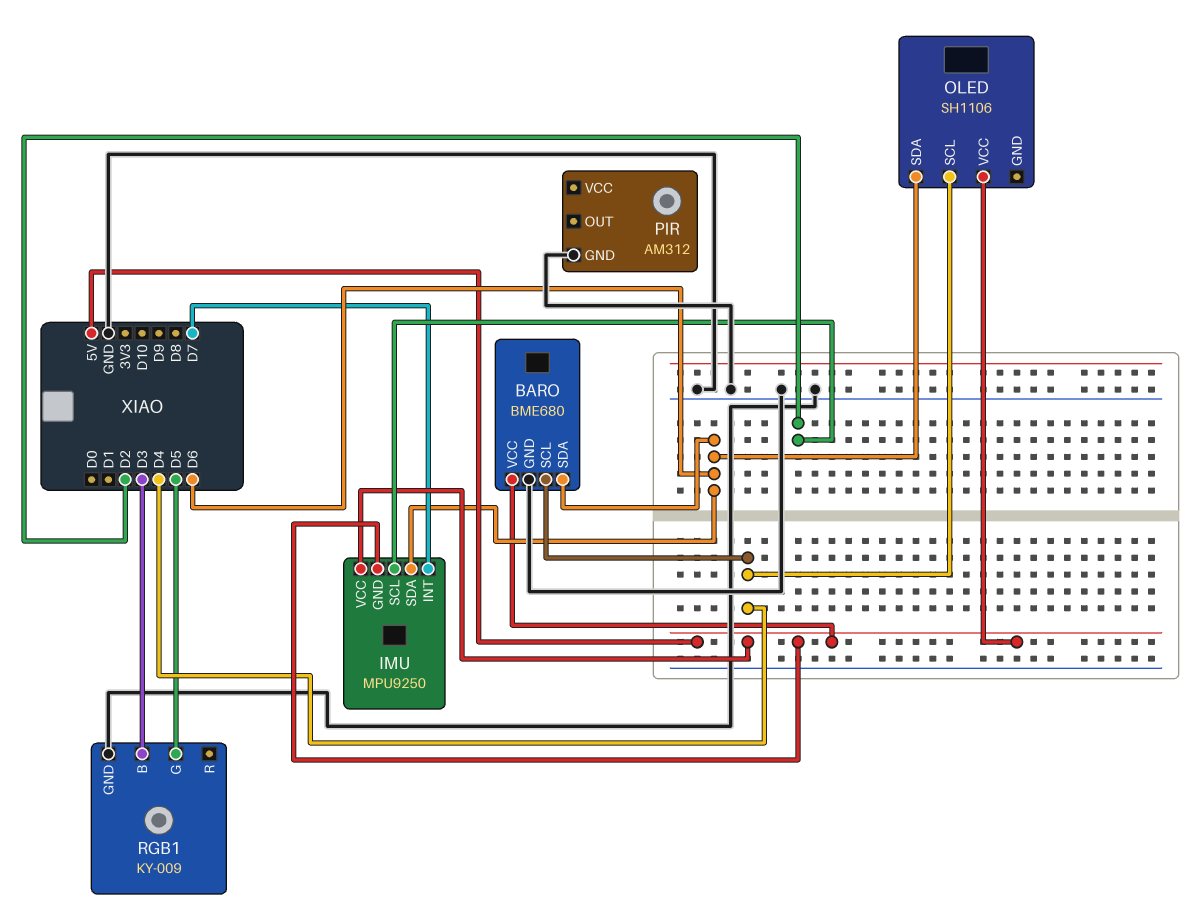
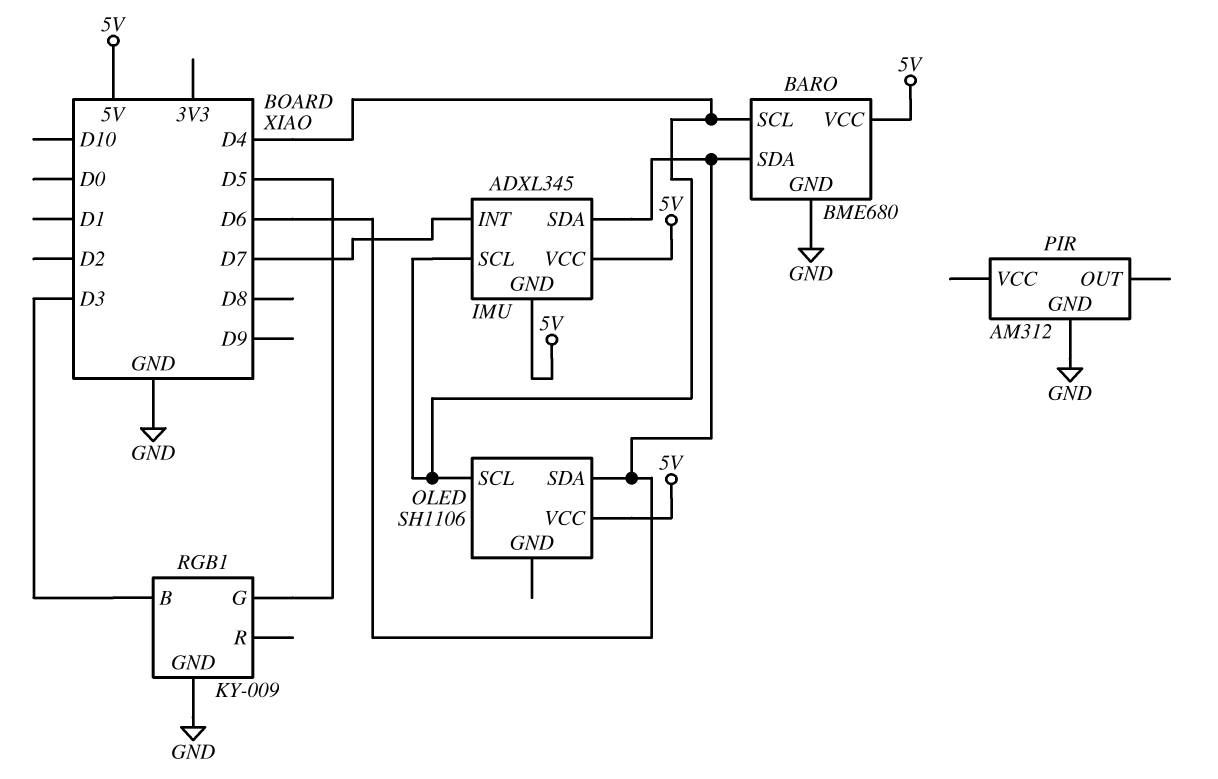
IMU: MPU9250 -> ADXL345
IMU pin SCL: D2 -> D4

